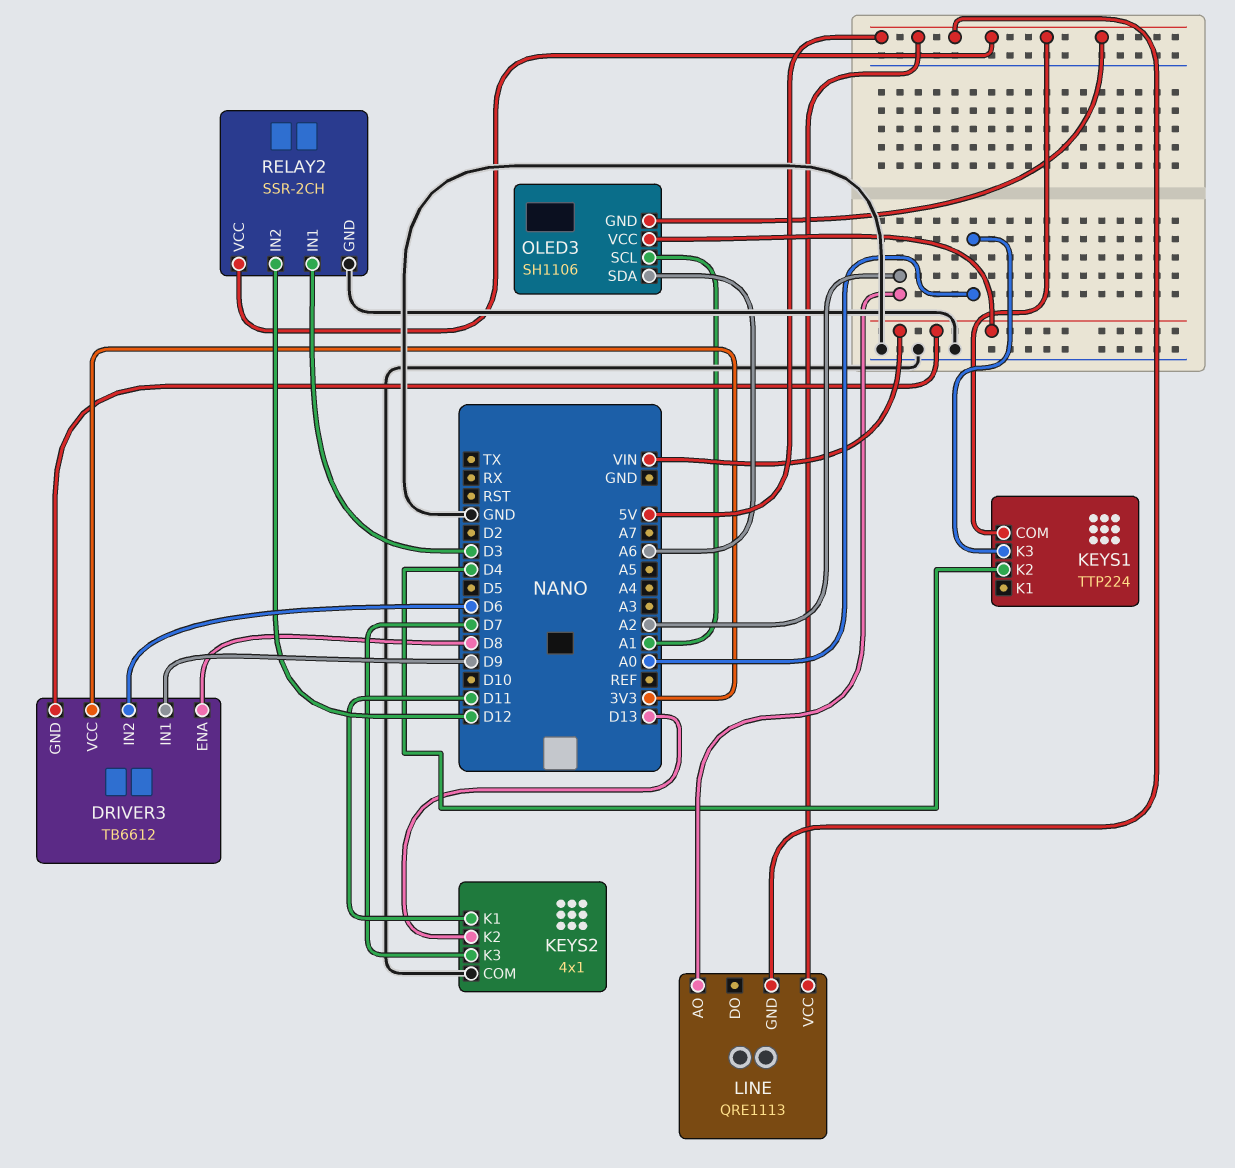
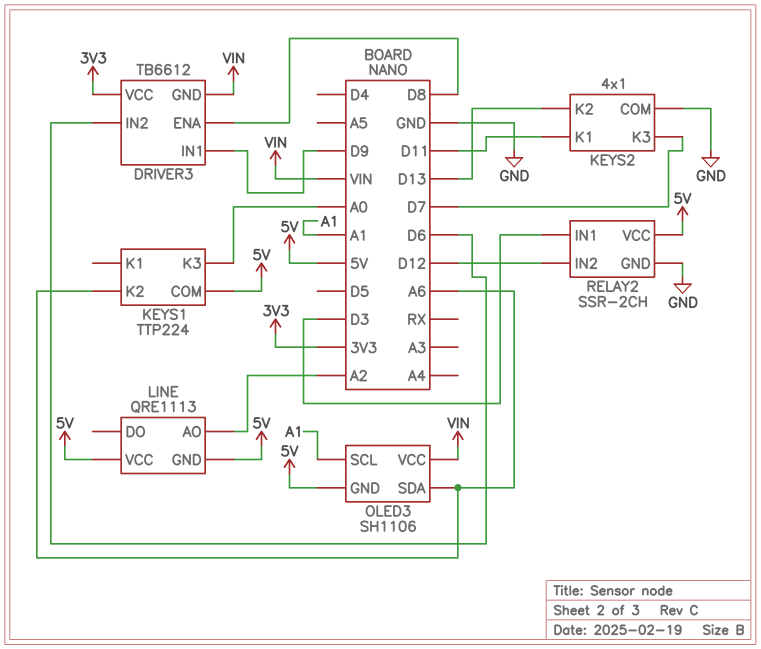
KEYS1 pin K2: D4 -> A6

